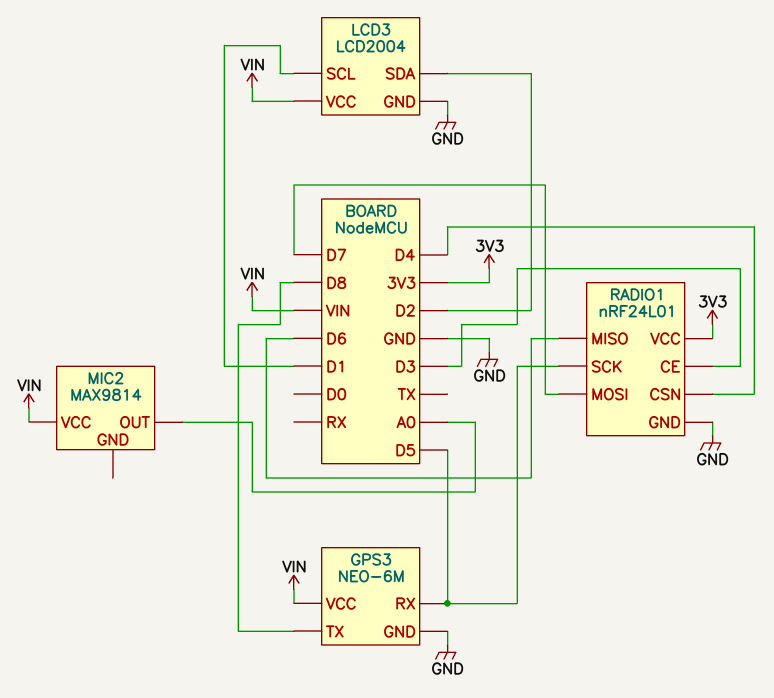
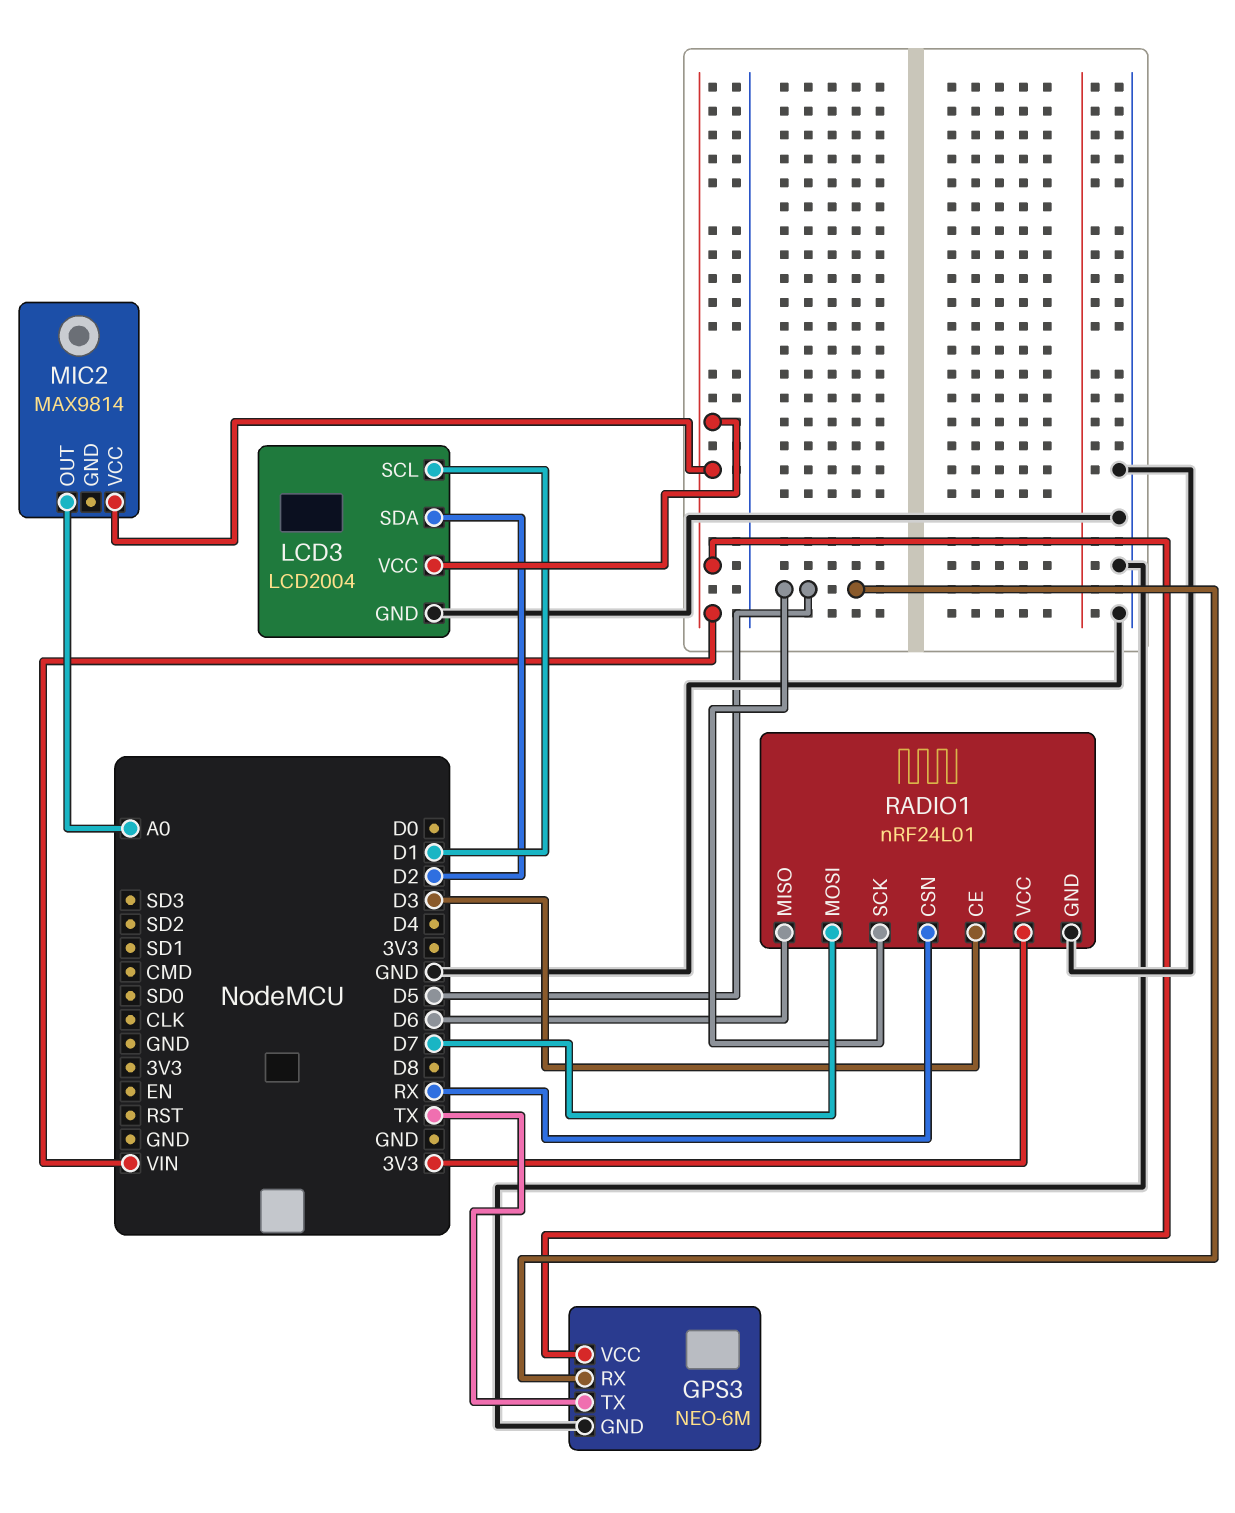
GPS3 pin TX: D8 -> TX
RADIO1 pin CSN: D4 -> RX

